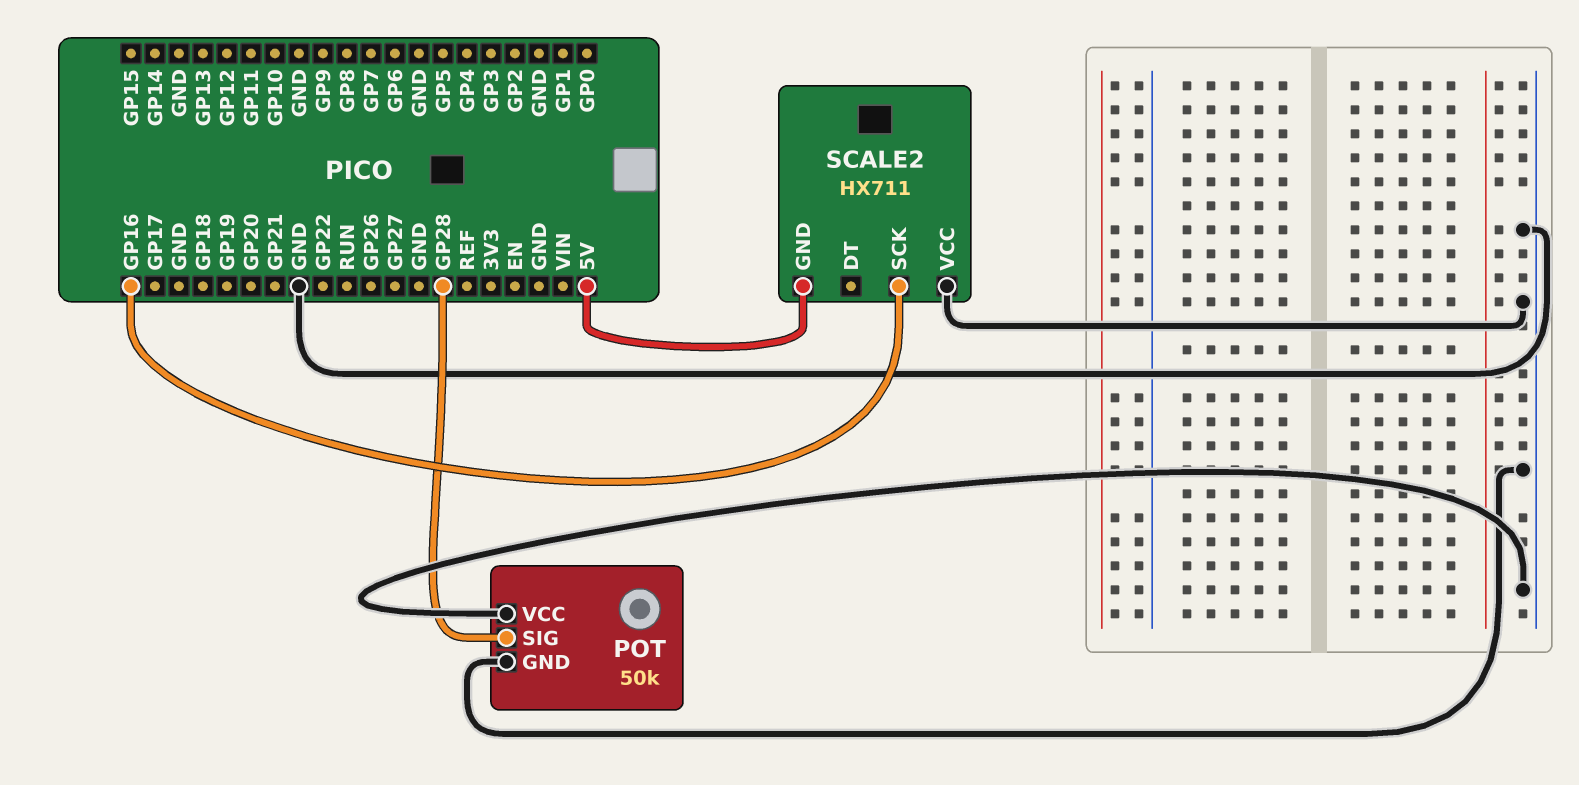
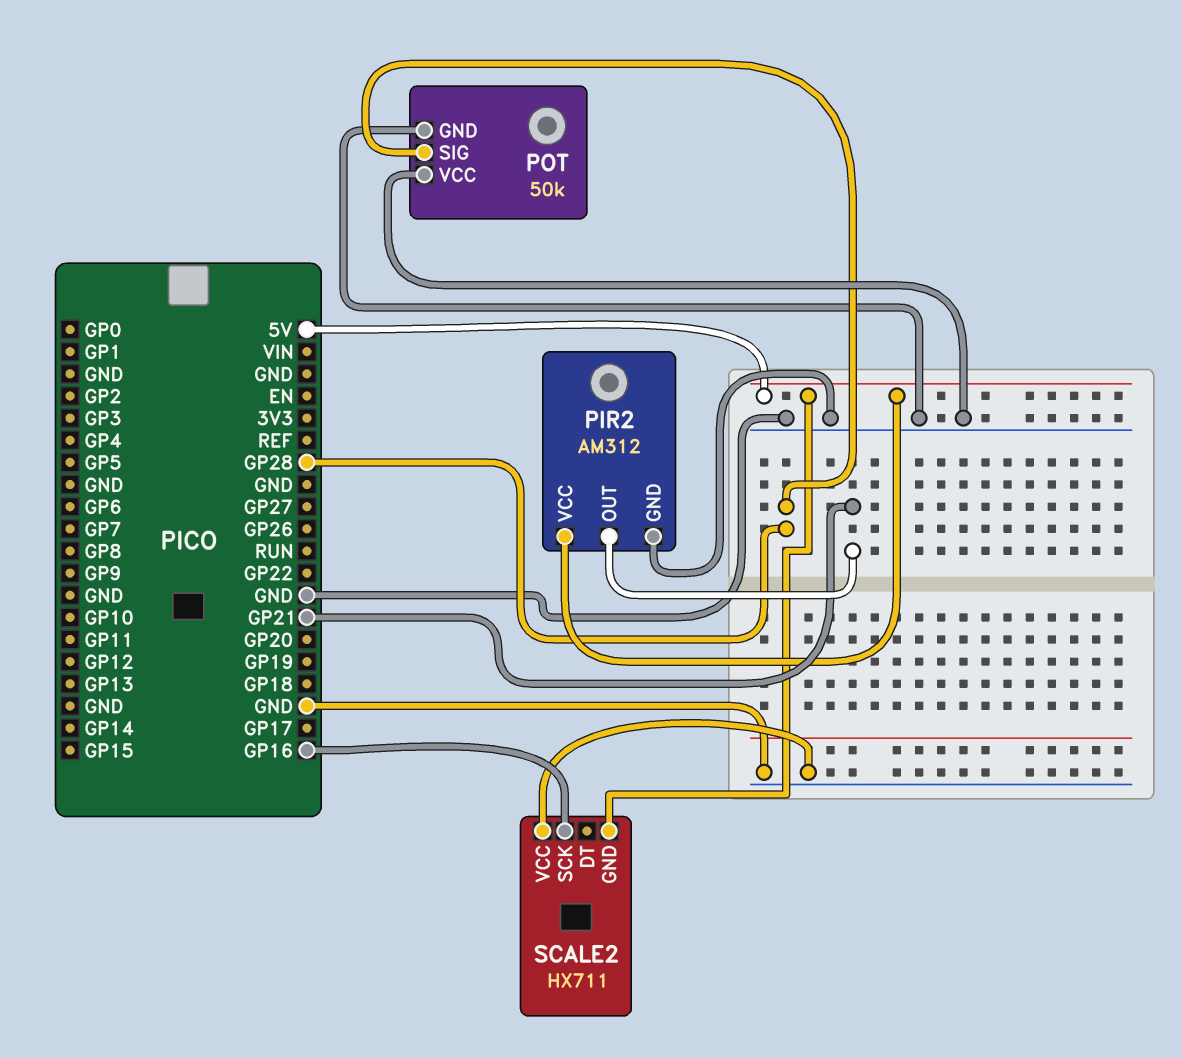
PIR2: none -> AM312
PIR2 pin GND: none -> GND
PIR2 pin OUT: none -> GP21
PIR2 pin VCC: none -> 5V

